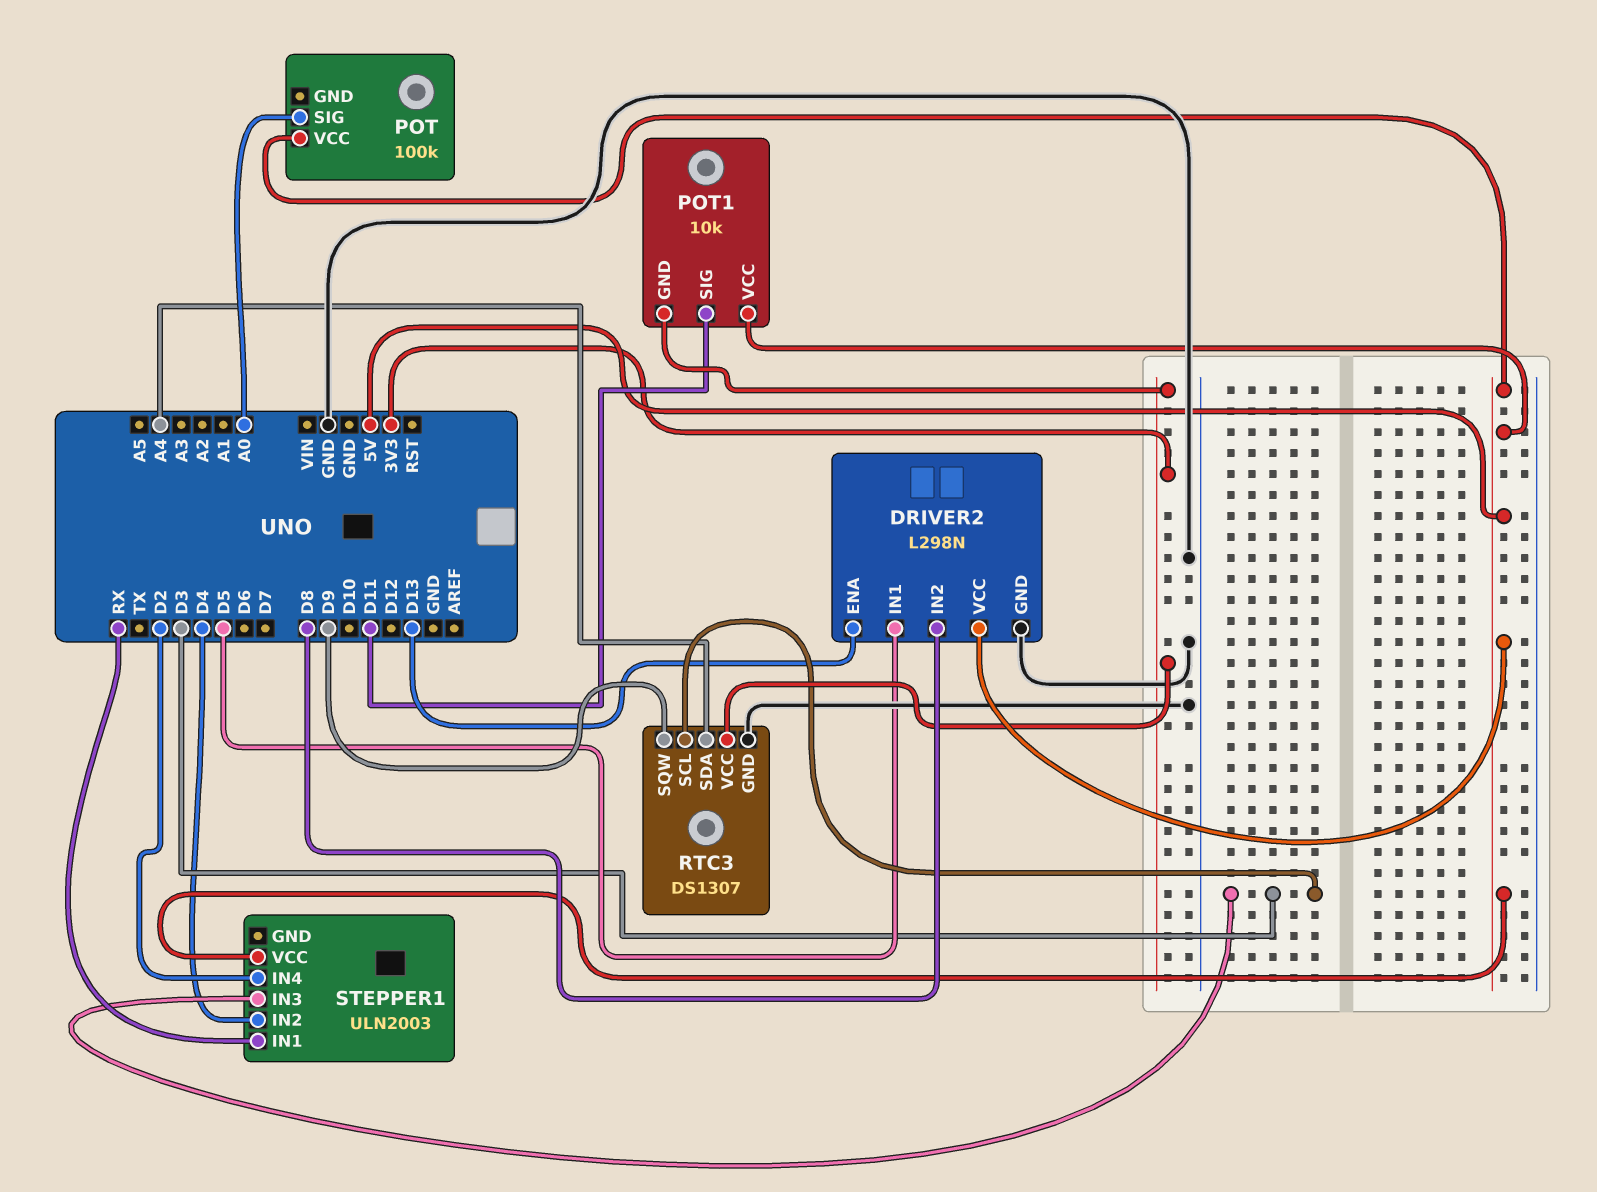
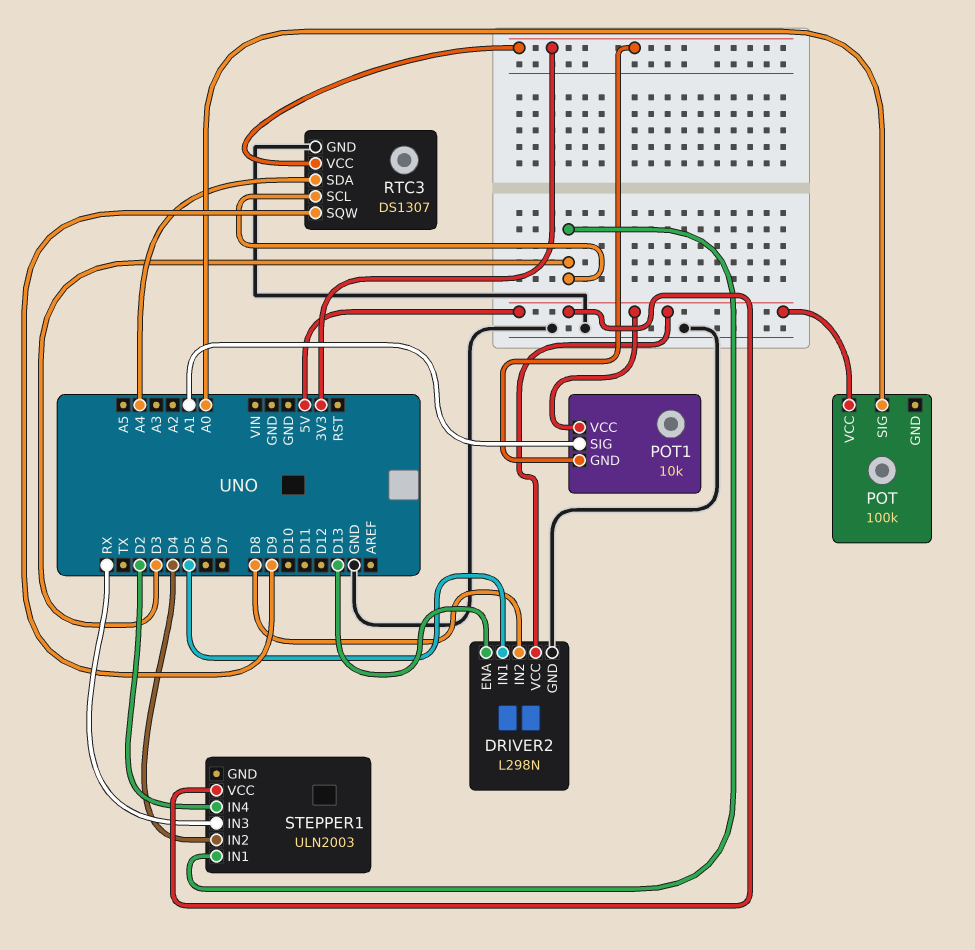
POT1 pin SIG: D11 -> A1
STEPPER1 pin IN1: RX -> D3
STEPPER1 pin IN3: D3 -> RX

